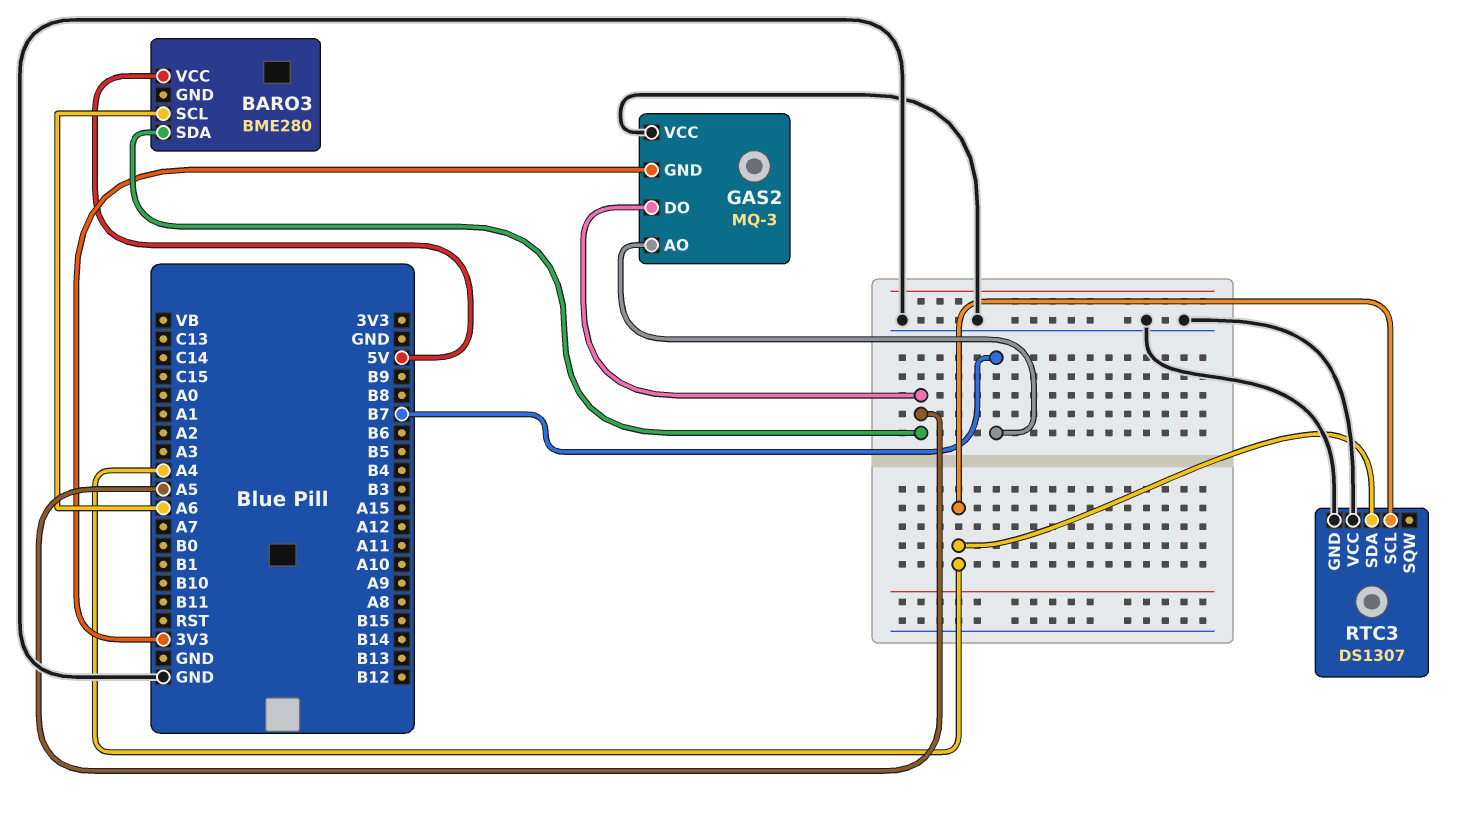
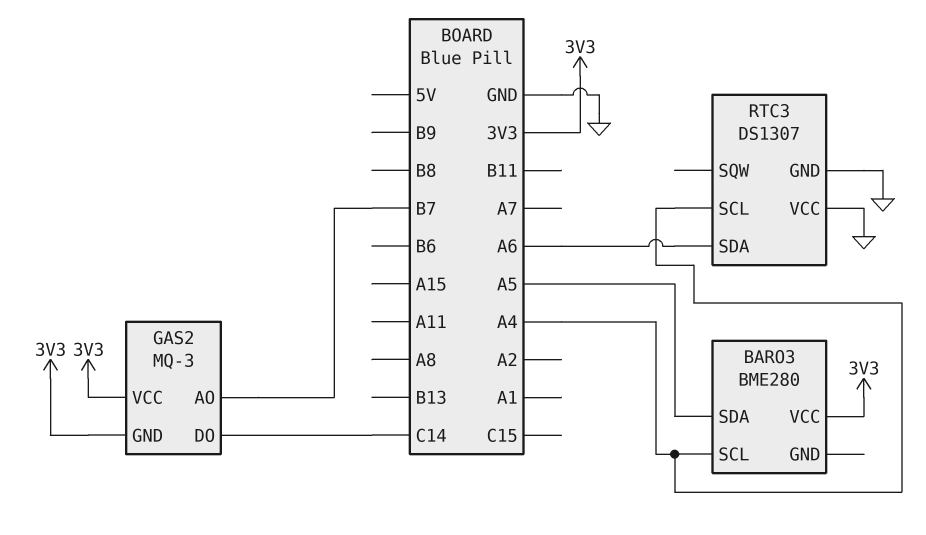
BARO3 pin SCL: A6 -> A4
BARO3 pin VCC: 5V -> 3V3
GAS2 pin DO: A5 -> C14
GAS2 pin VCC: GND -> 3V3
RTC3 pin SDA: A4 -> A6

